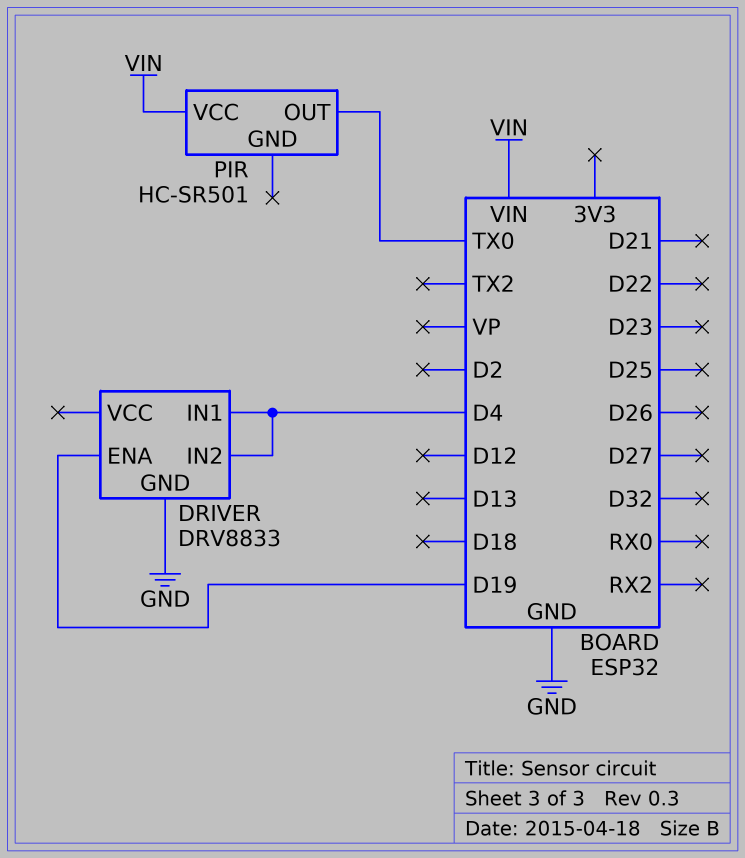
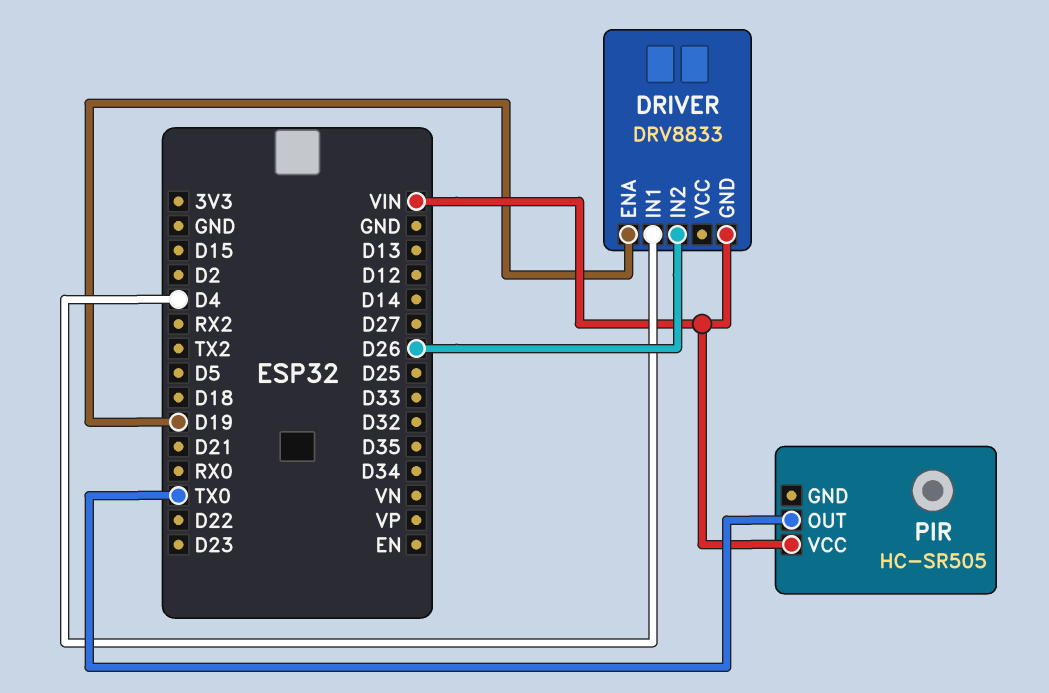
DRIVER pin GND: GND -> VIN
DRIVER pin IN2: D4 -> D26
PIR: HC-SR501 -> HC-SR505

